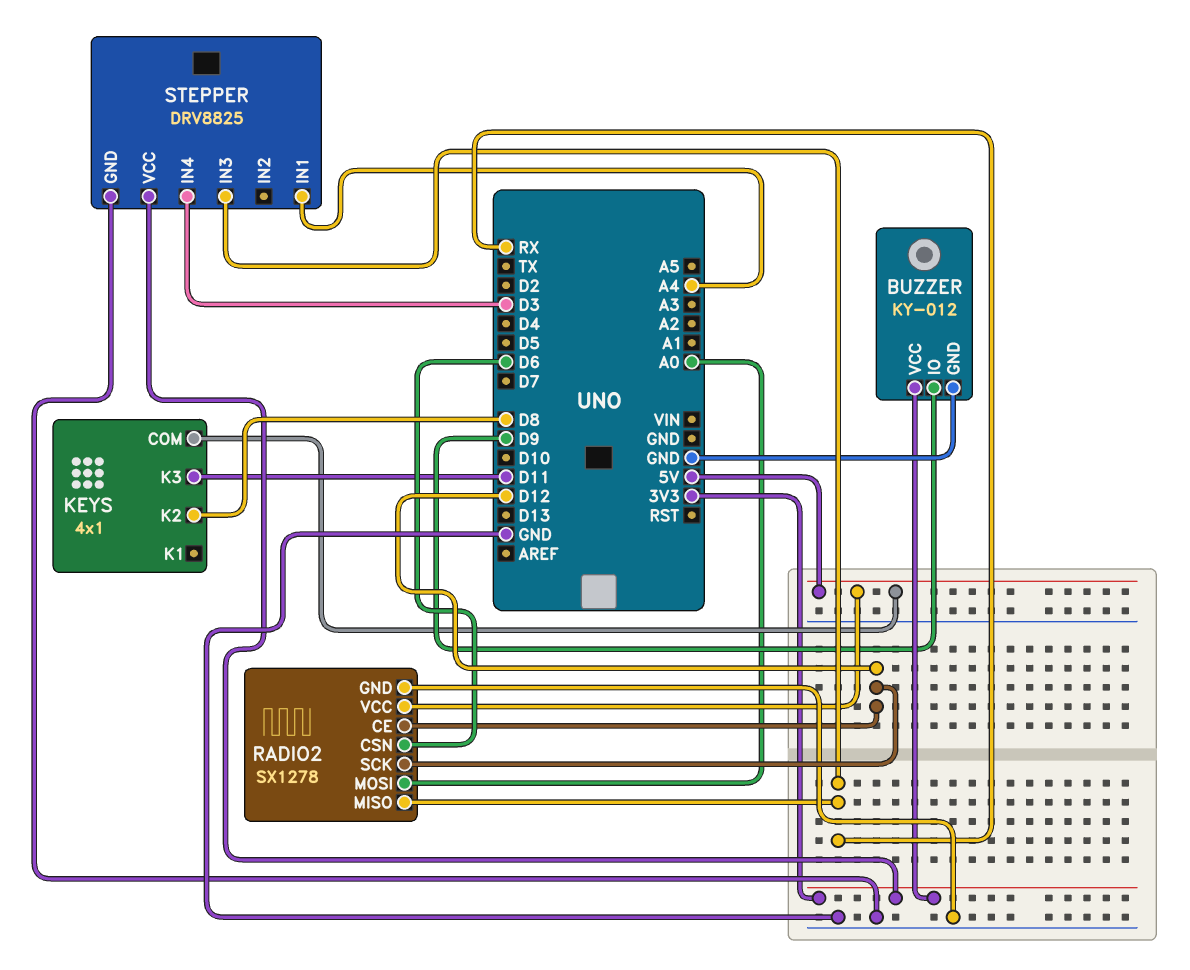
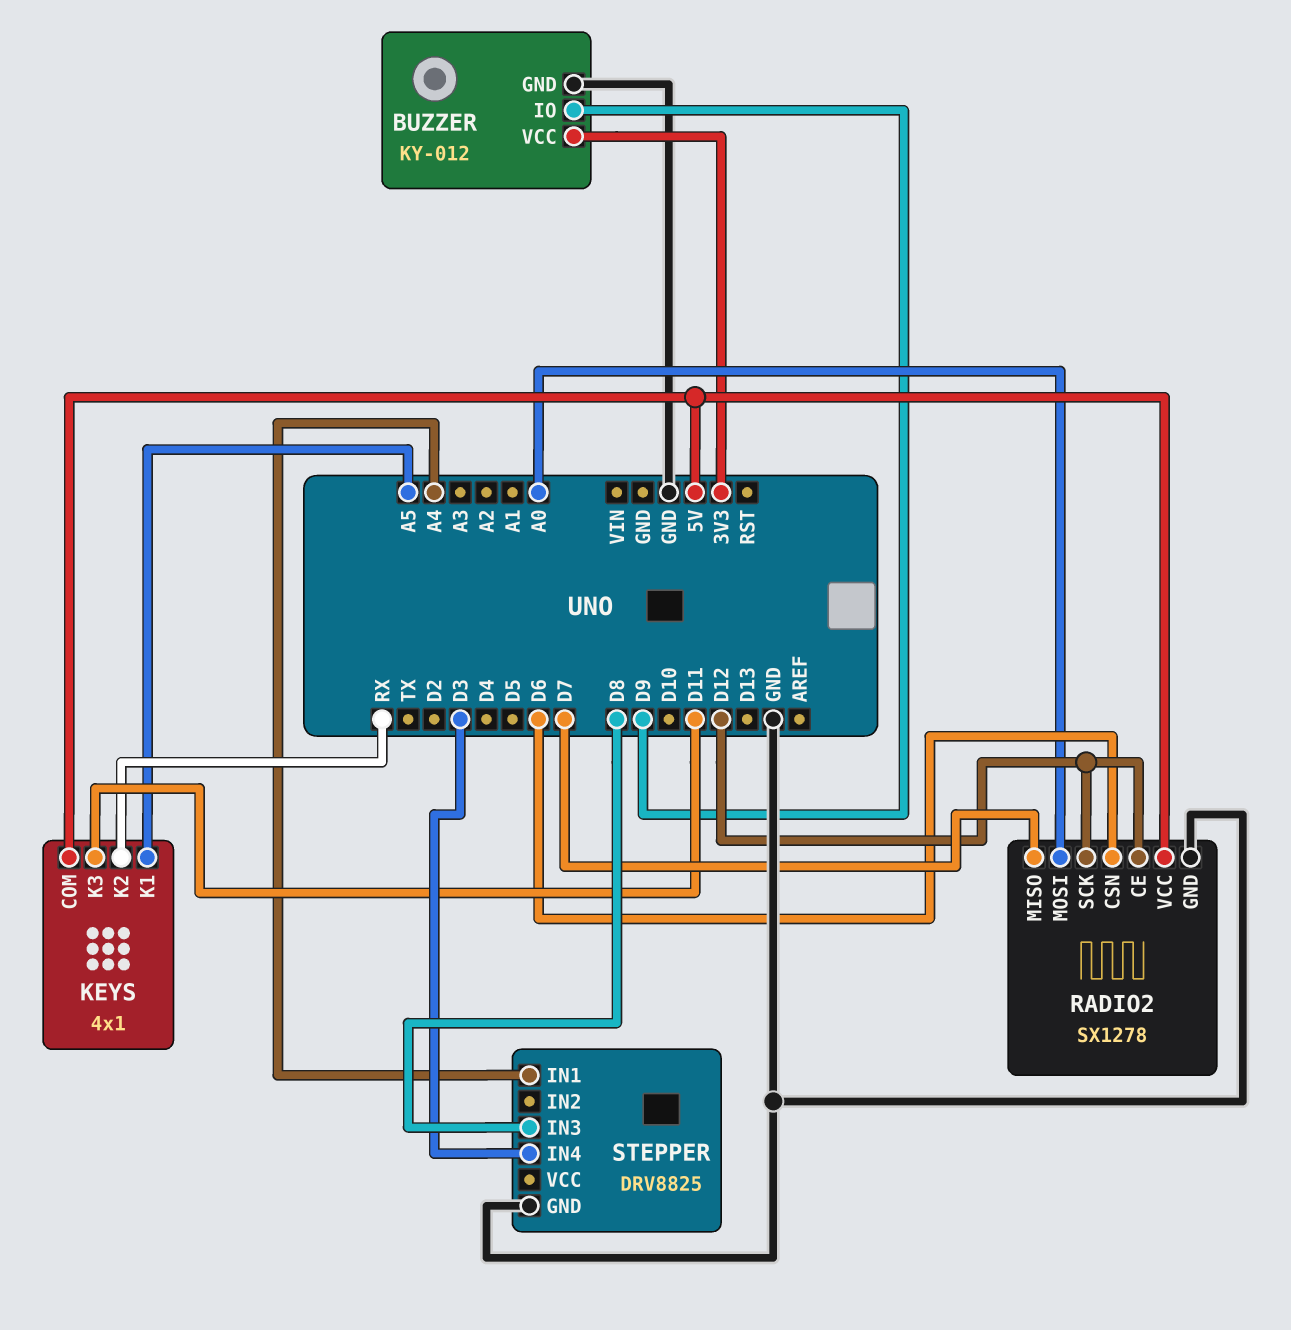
KEYS pin K1: none -> A5
KEYS pin K2: D8 -> RX
RADIO2 pin MISO: RX -> D7
STEPPER pin IN3: RX -> D8
STEPPER pin VCC: 3V3 -> none

